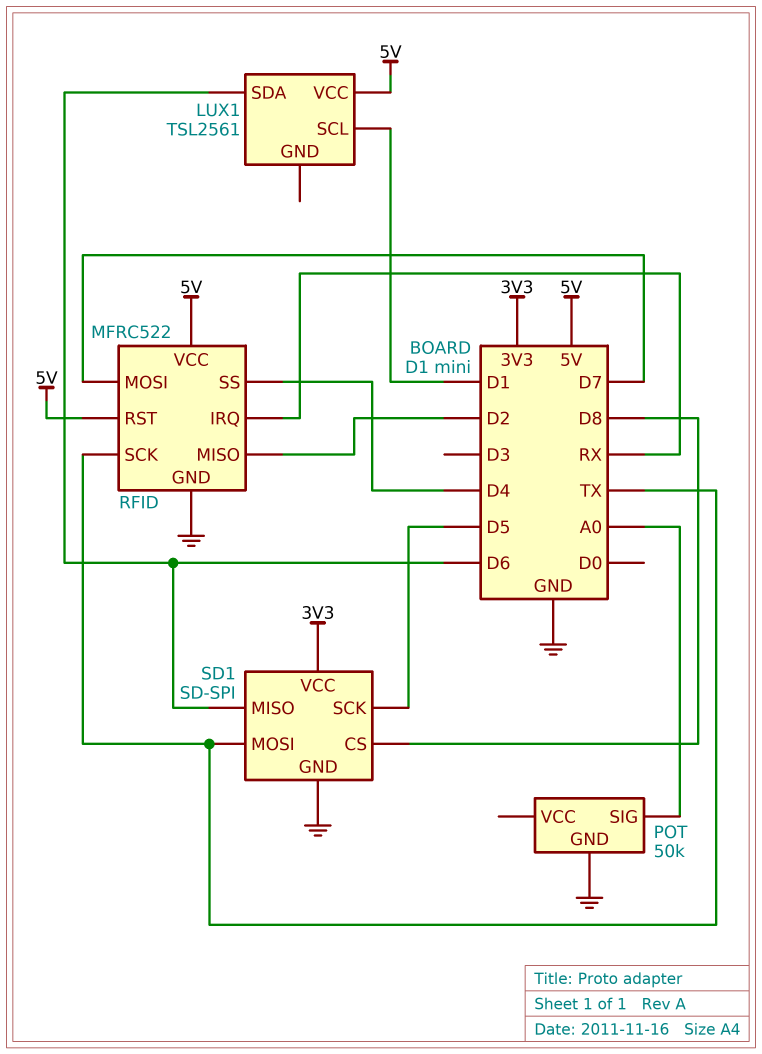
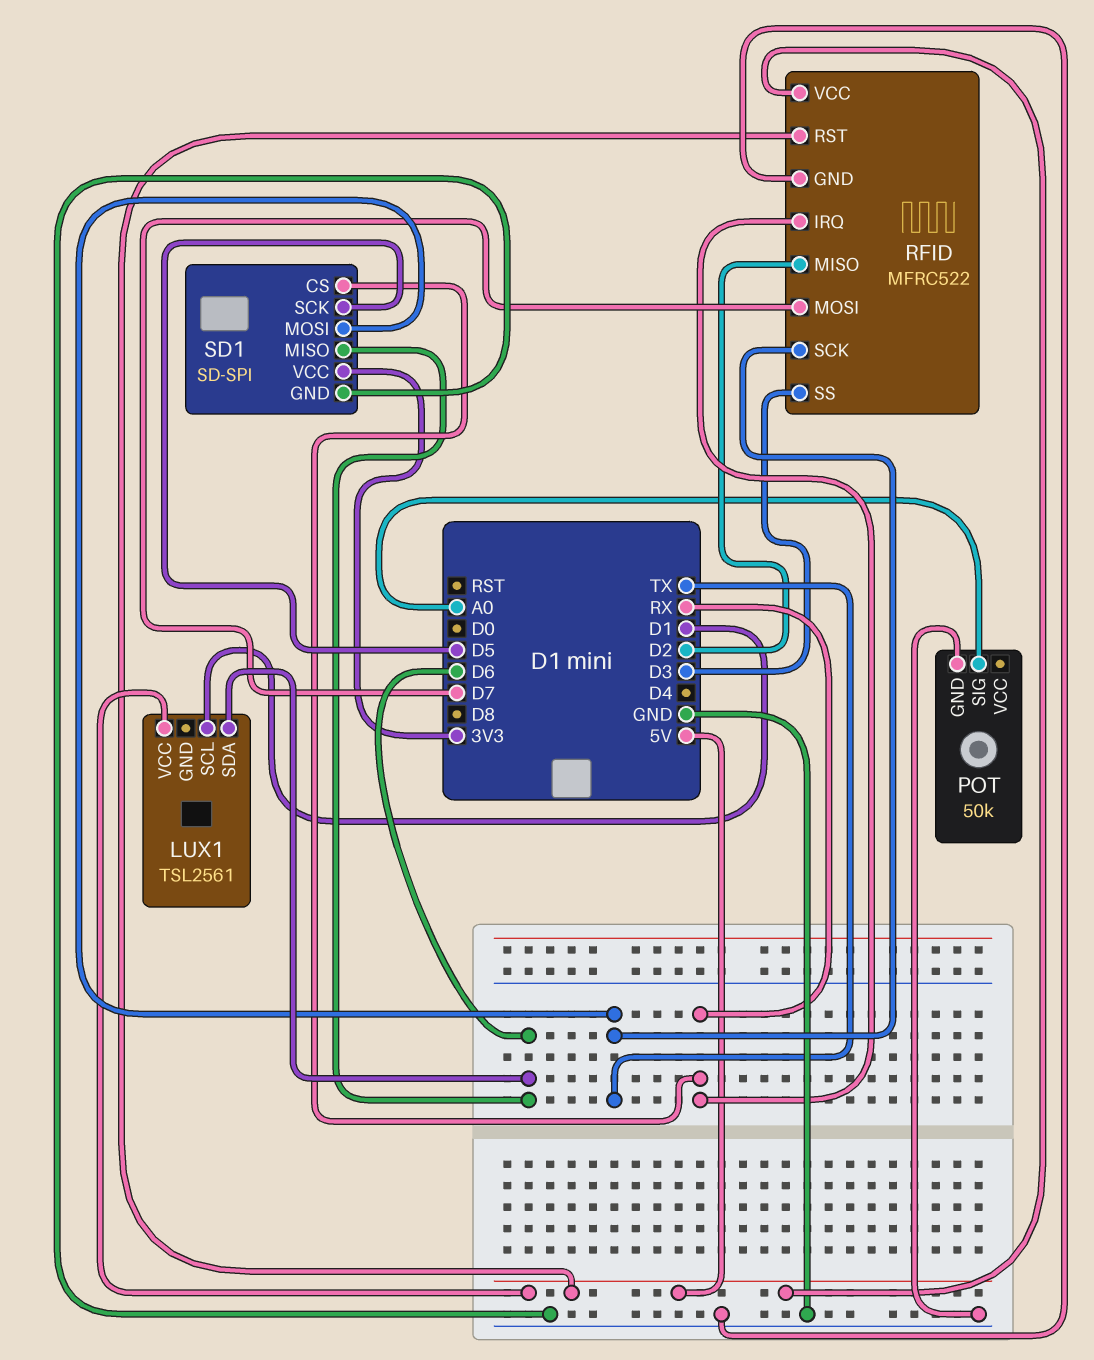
RFID pin SS: D4 -> D3
SD1 pin CS: D8 -> RX

